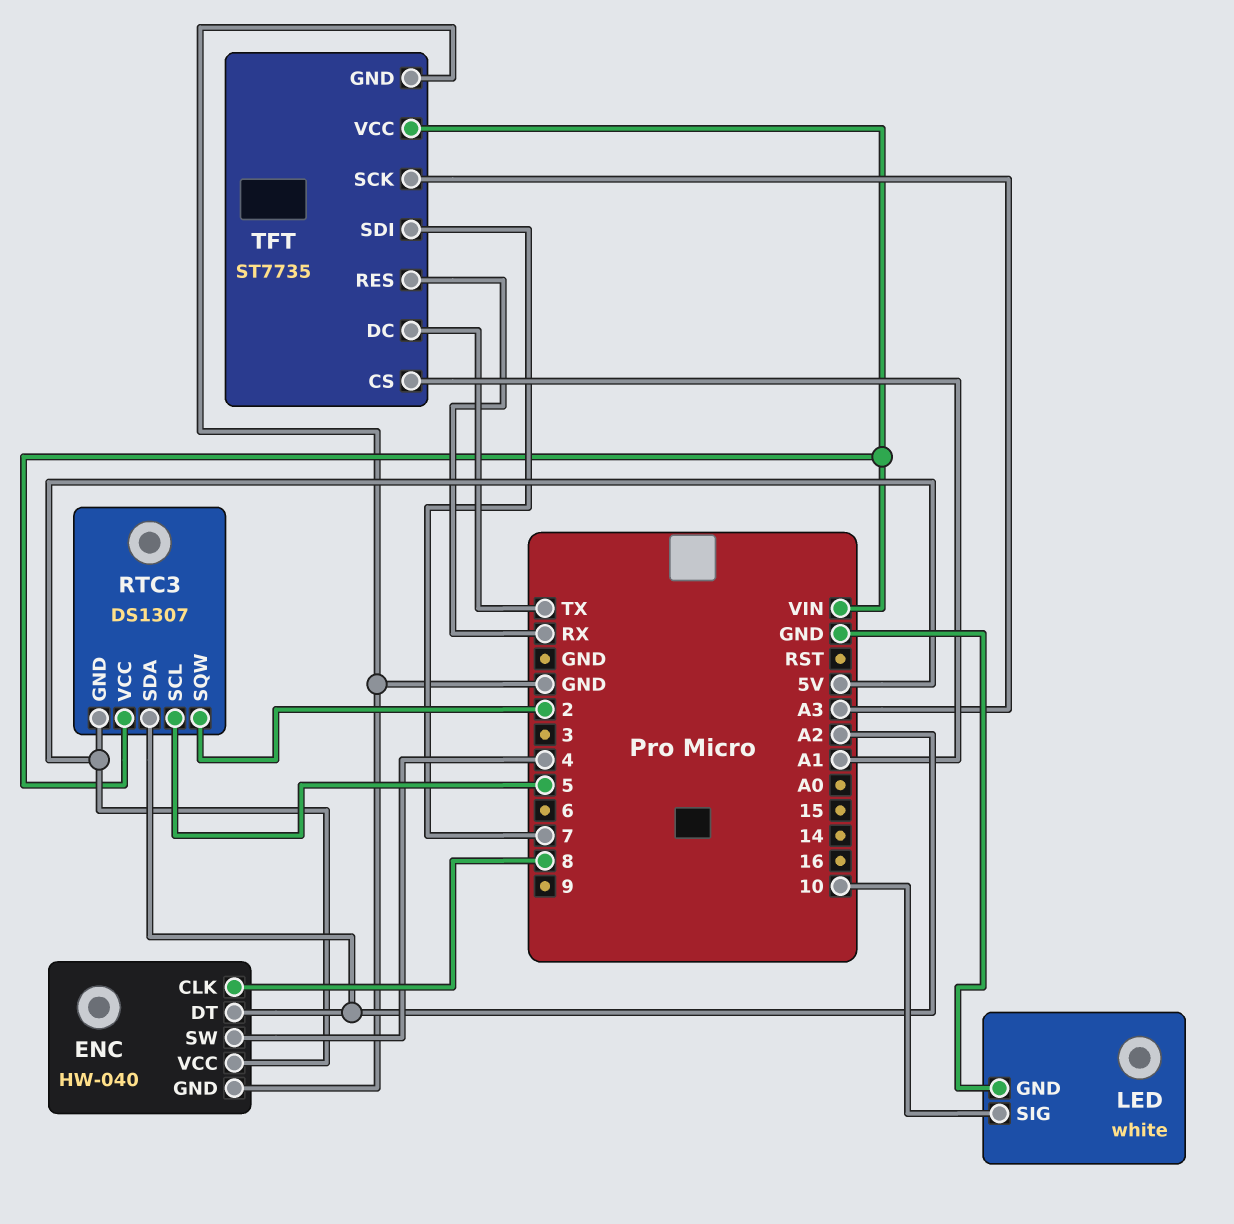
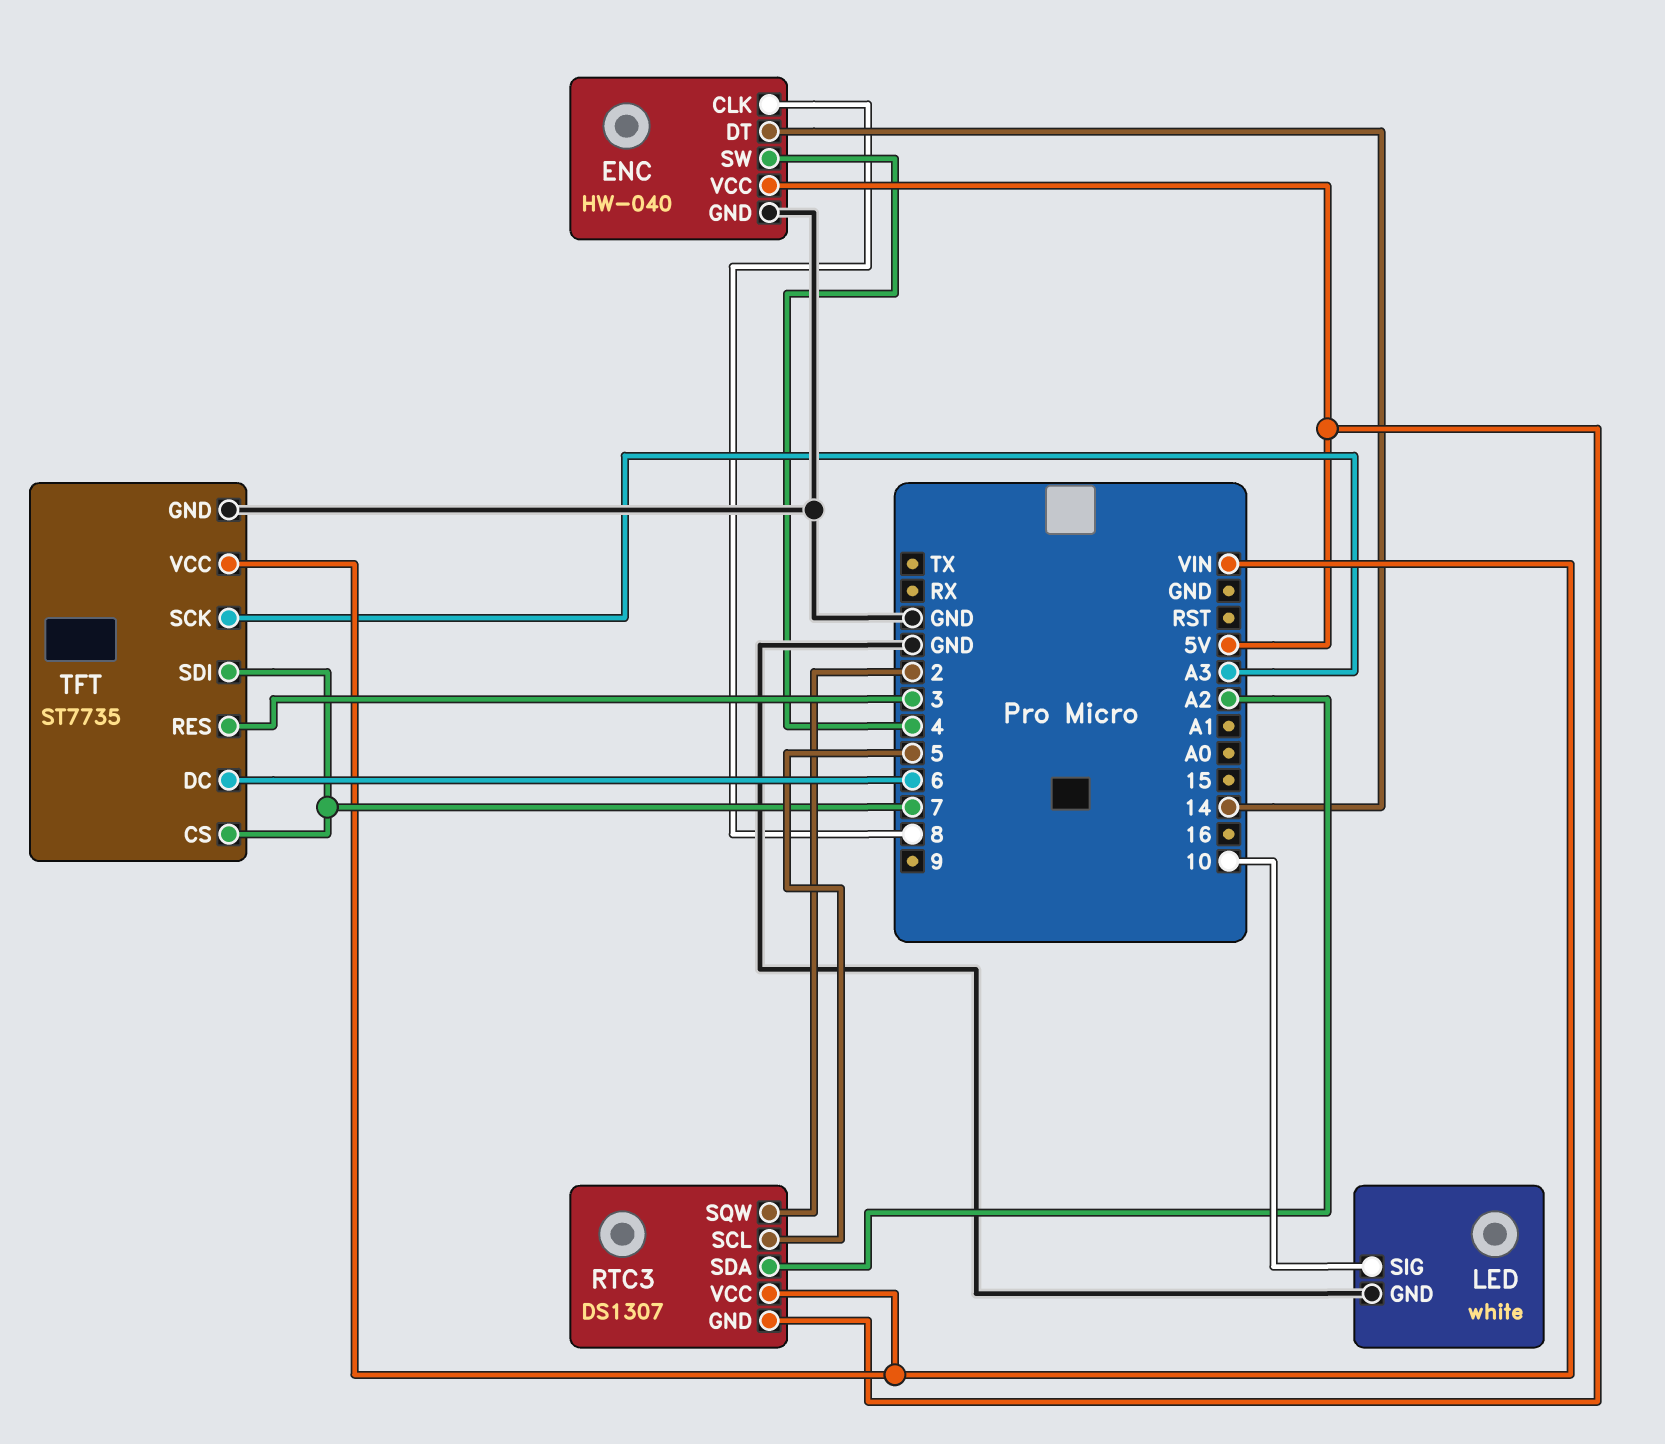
ENC pin DT: A2 -> 14
TFT pin CS: A1 -> 7
TFT pin DC: TX -> 6
TFT pin RES: RX -> 3

